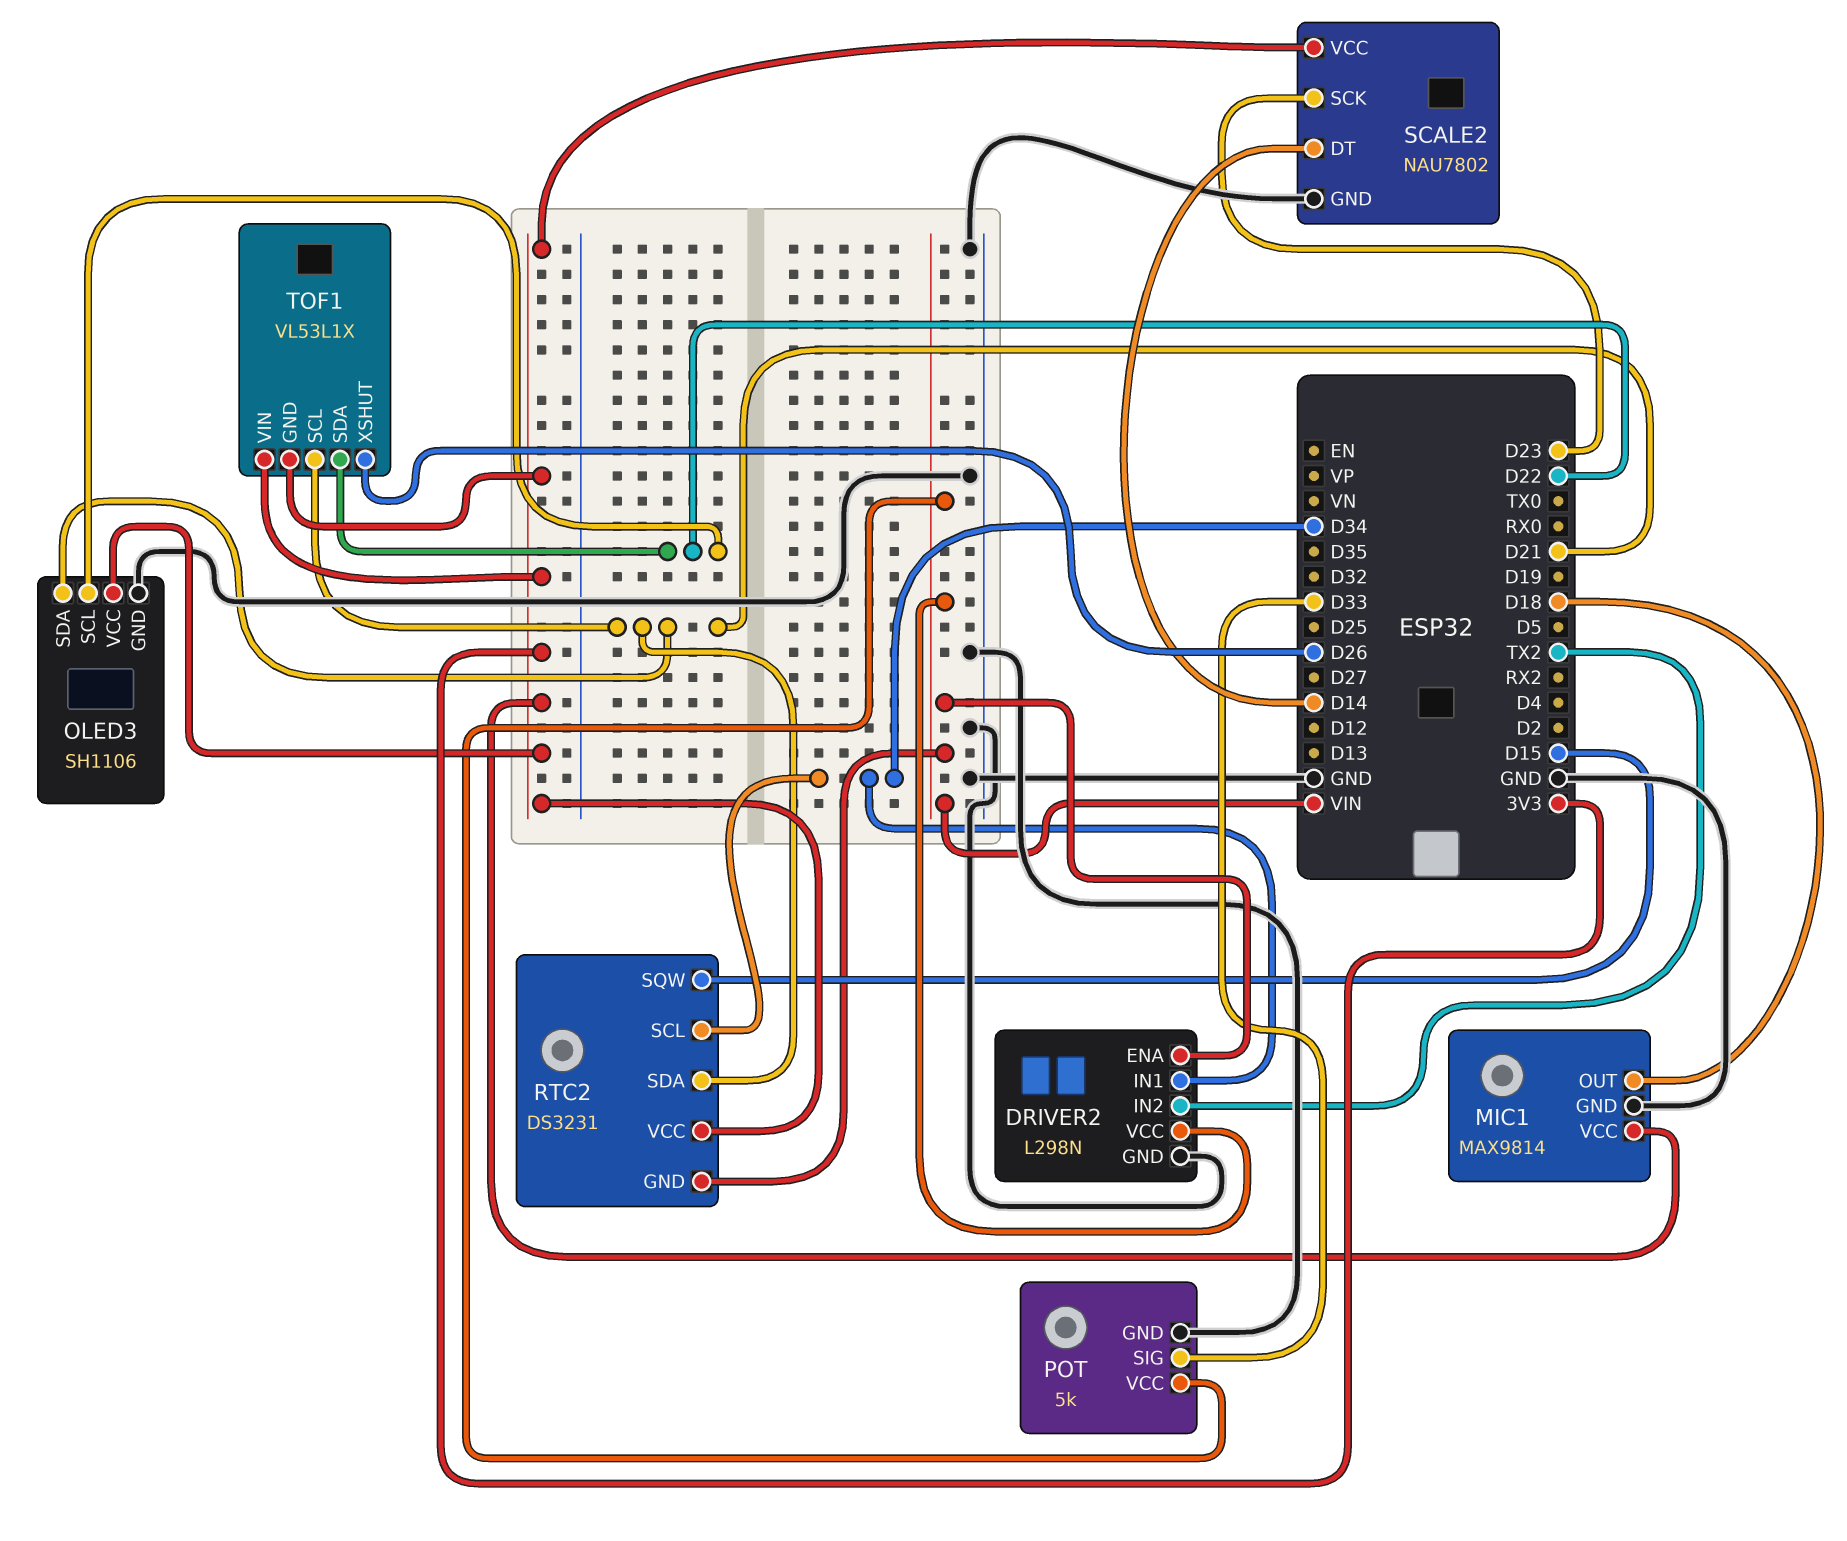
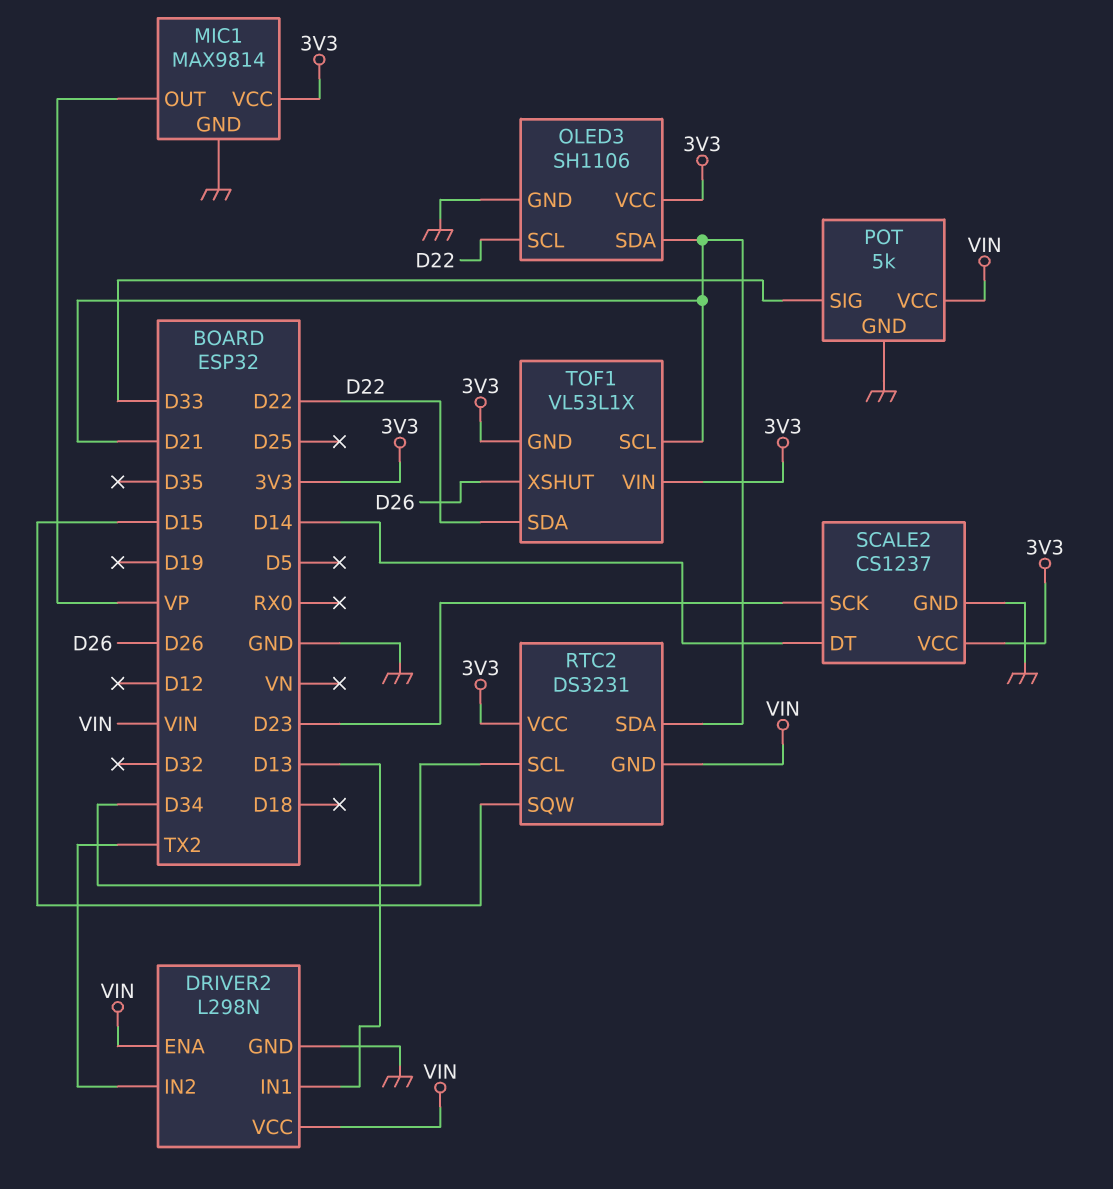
DRIVER2 pin IN1: D34 -> D13
MIC1 pin OUT: D18 -> VP
SCALE2: NAU7802 -> CS1237

